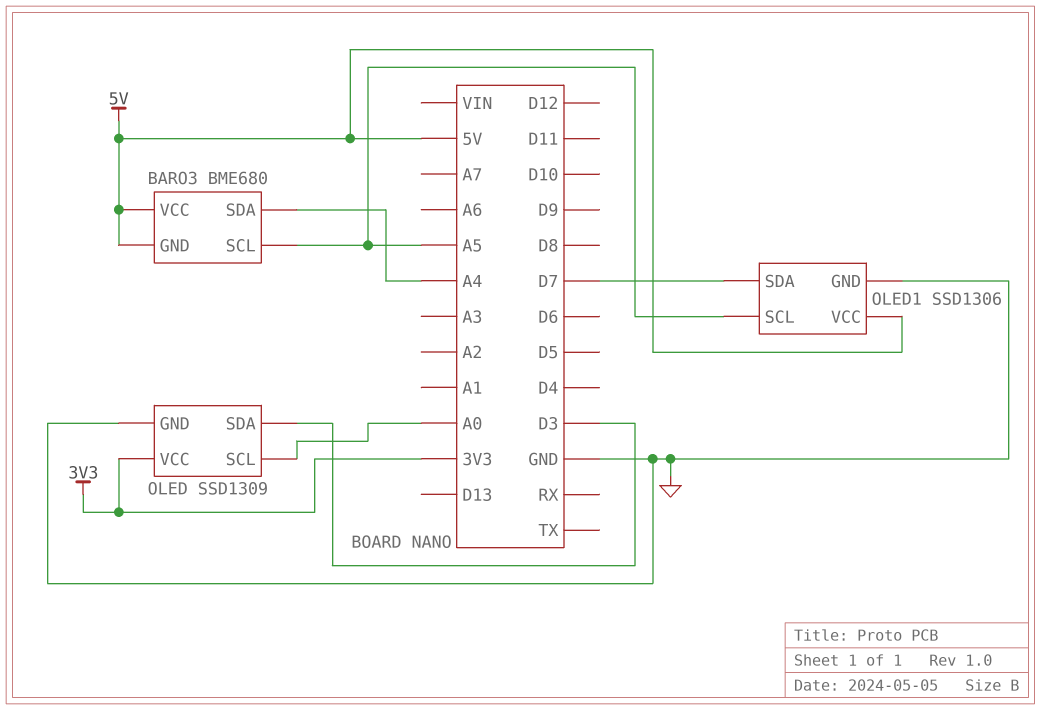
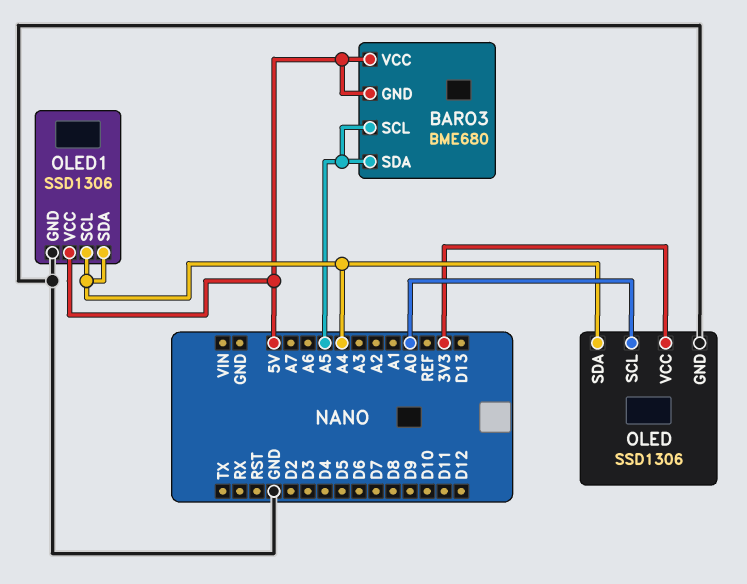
BARO3 pin SDA: A4 -> A5
OLED: SSD1309 -> SSD1306
OLED pin SDA: D3 -> A4
OLED1 pin SCL: A5 -> A4
OLED1 pin SDA: D7 -> A4

